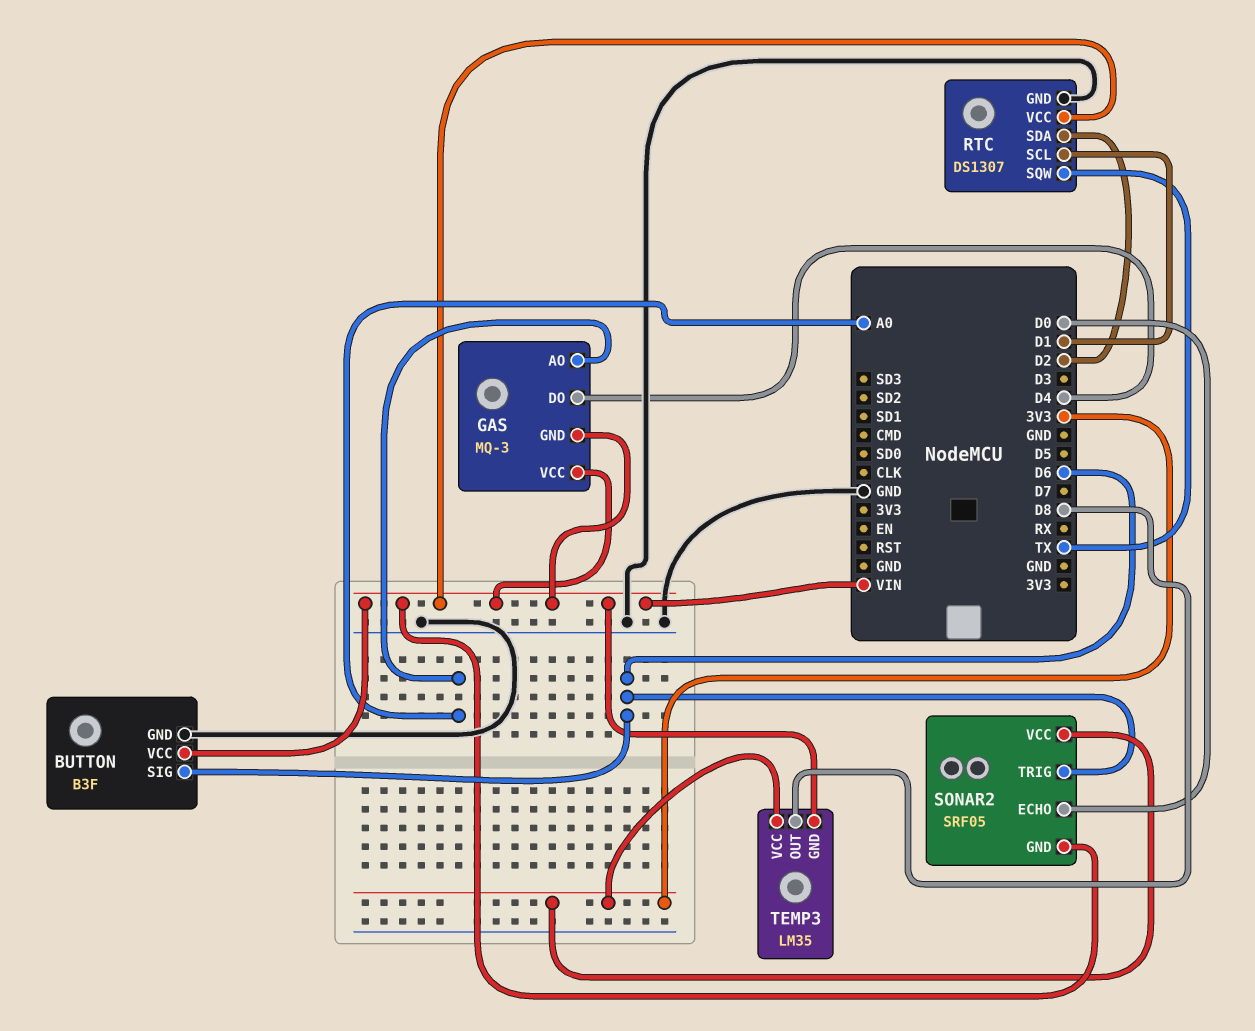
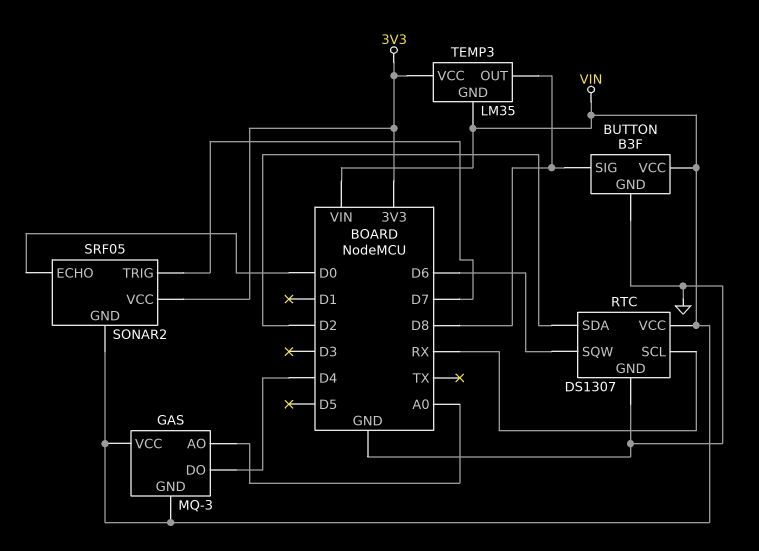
BUTTON pin SIG: D6 -> D8
RTC pin SCL: D1 -> RX
RTC pin SQW: TX -> D6
SONAR2 pin TRIG: D6 -> D7

